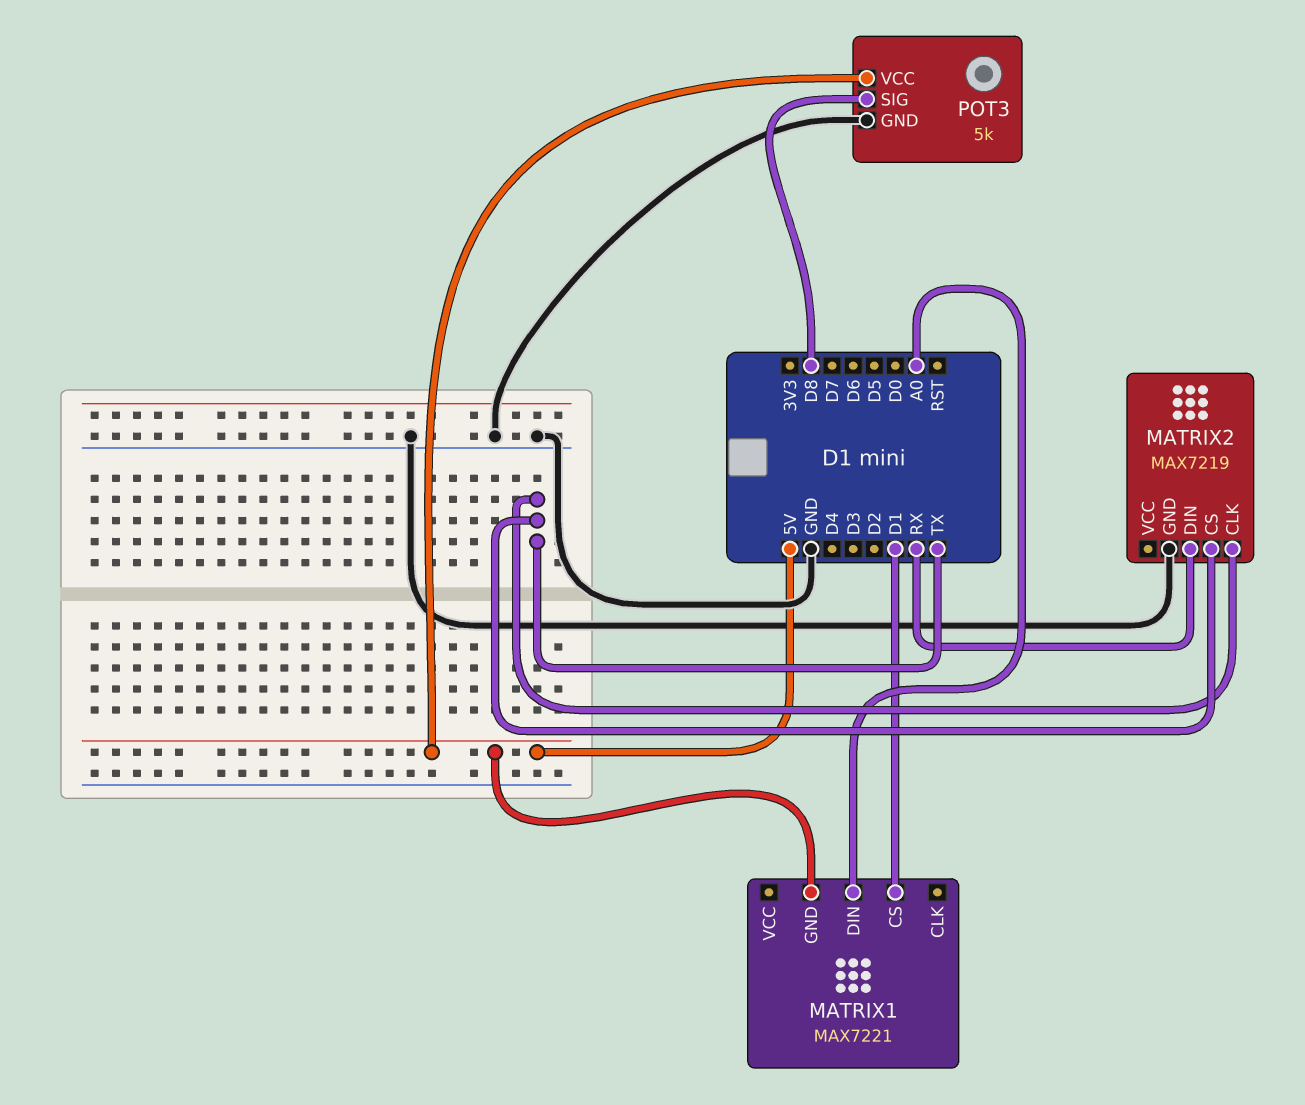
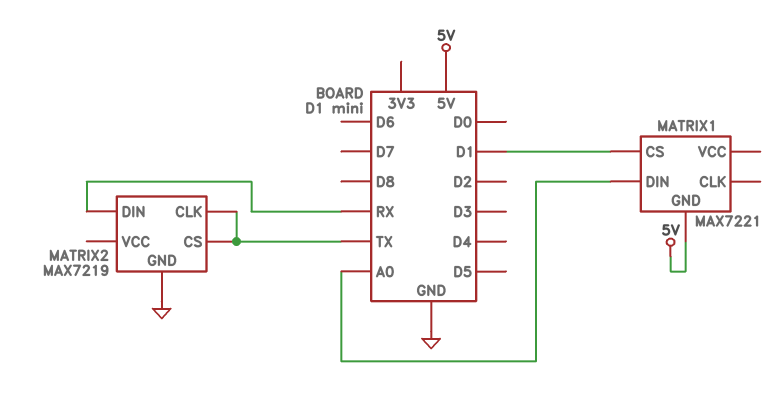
POT3: 5k -> none
POT3 pin GND: GND -> none
POT3 pin SIG: D8 -> none
POT3 pin VCC: 5V -> none

